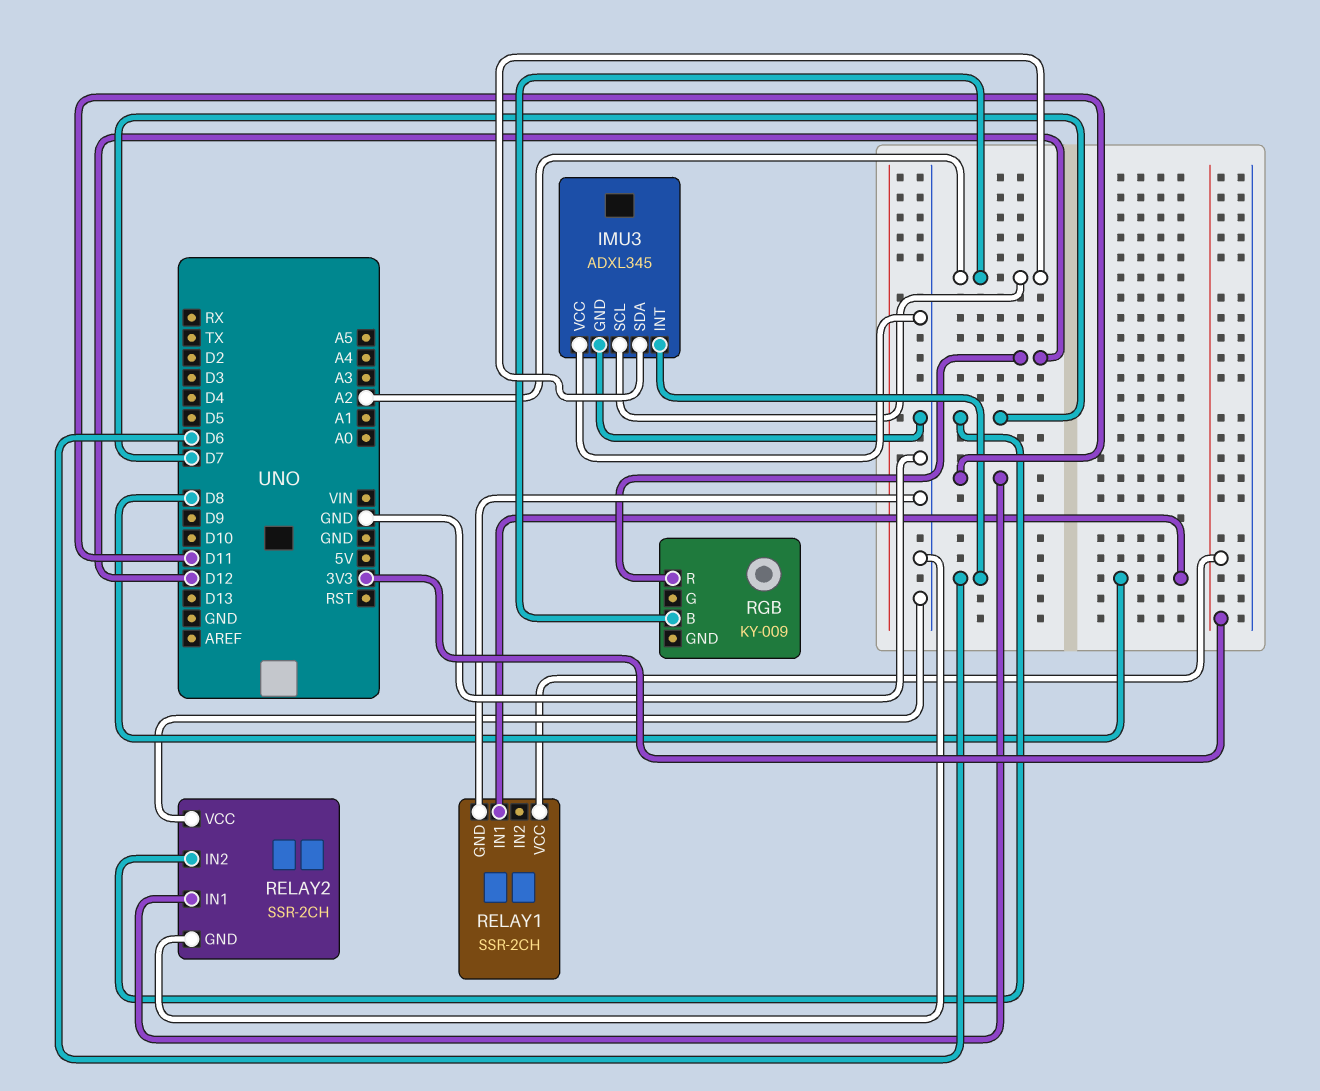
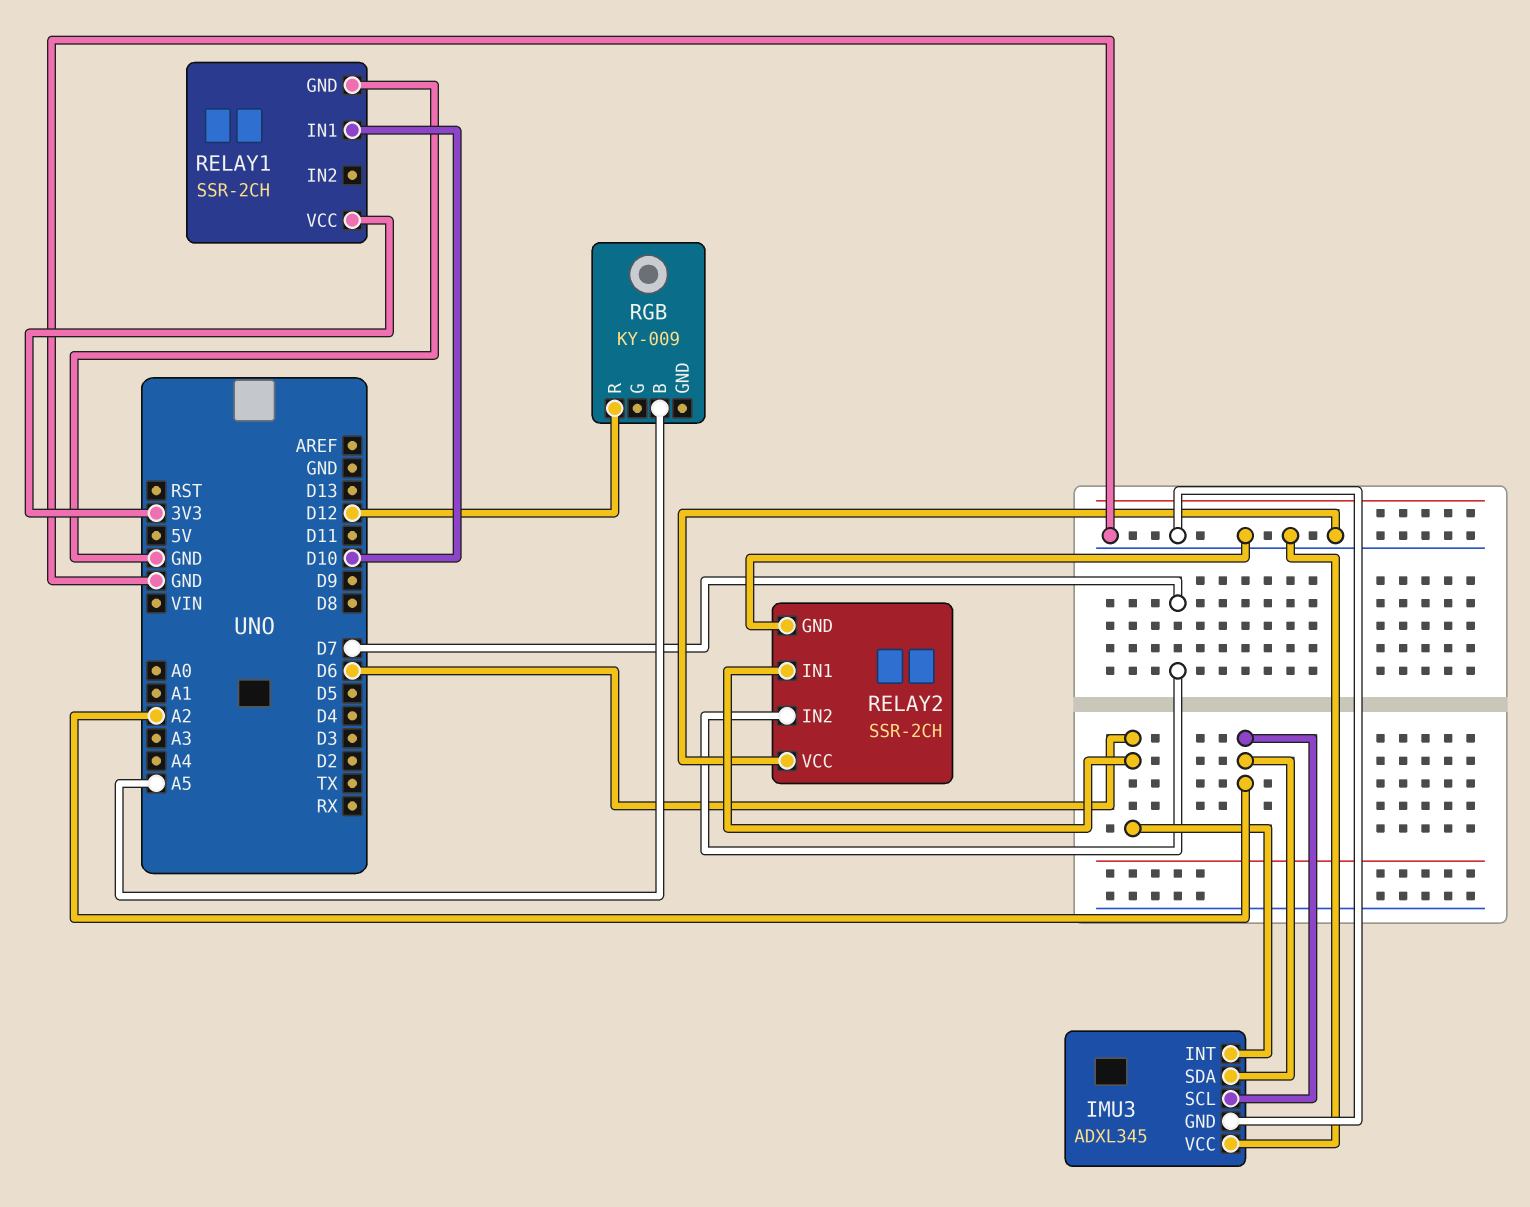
RELAY1 pin IN1: D8 -> D10
RELAY2 pin IN1: D11 -> D6
RGB pin B: A2 -> A5

